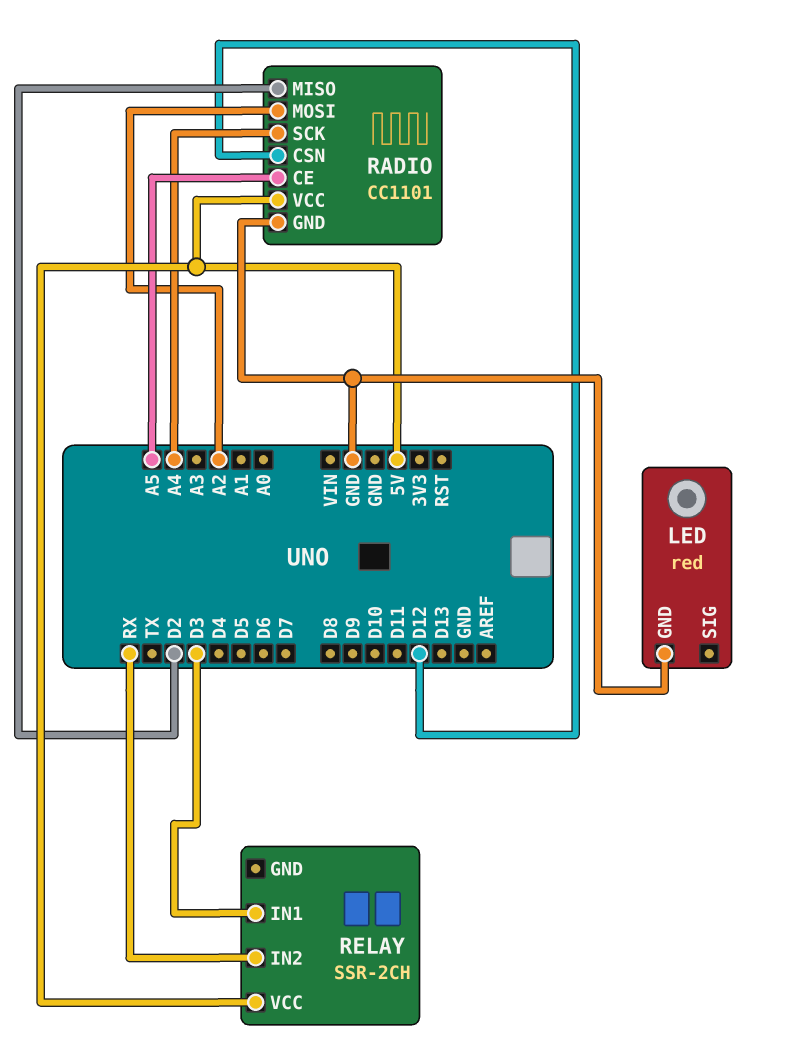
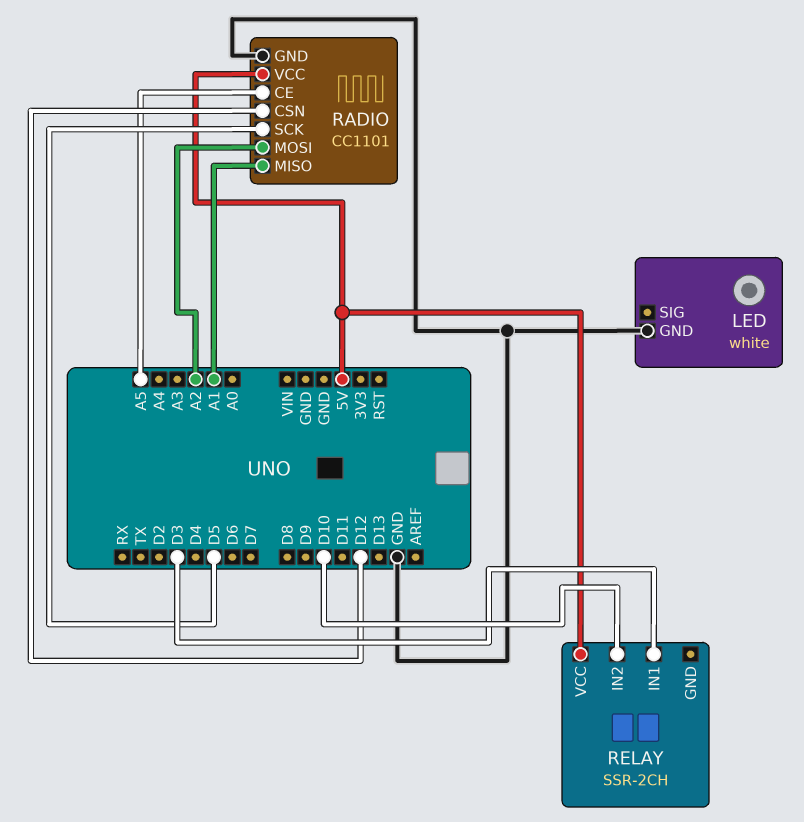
LED: red -> white
RADIO pin MISO: D2 -> A1
RADIO pin SCK: A4 -> D5
RELAY pin IN2: RX -> D10

